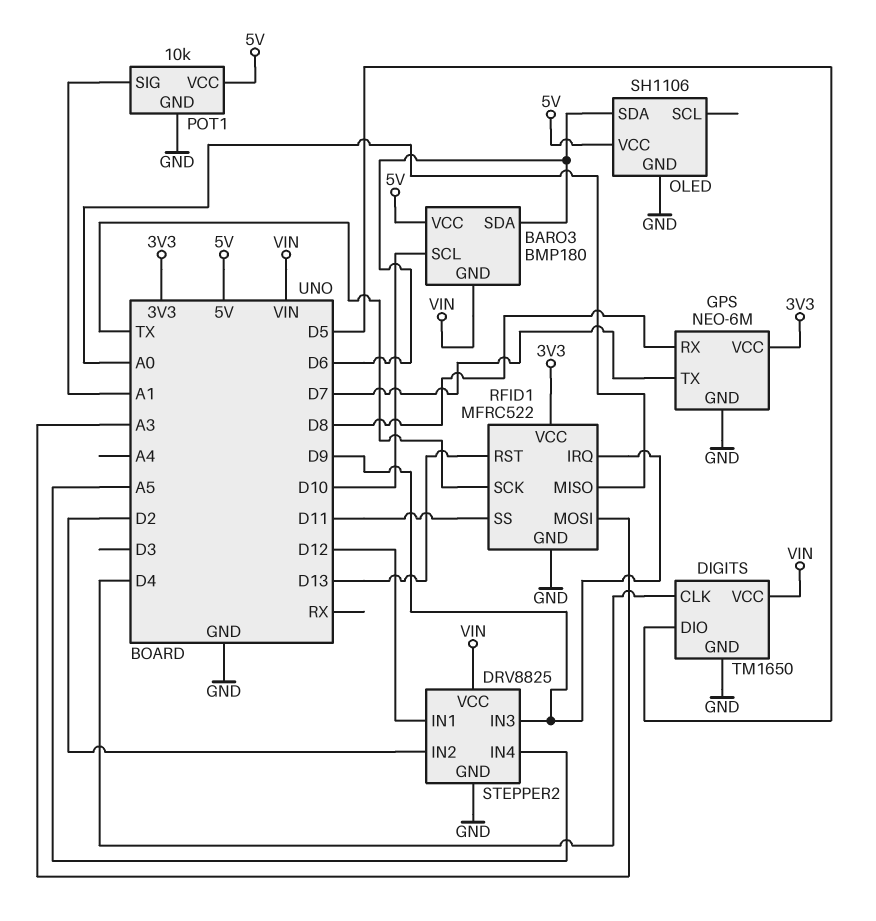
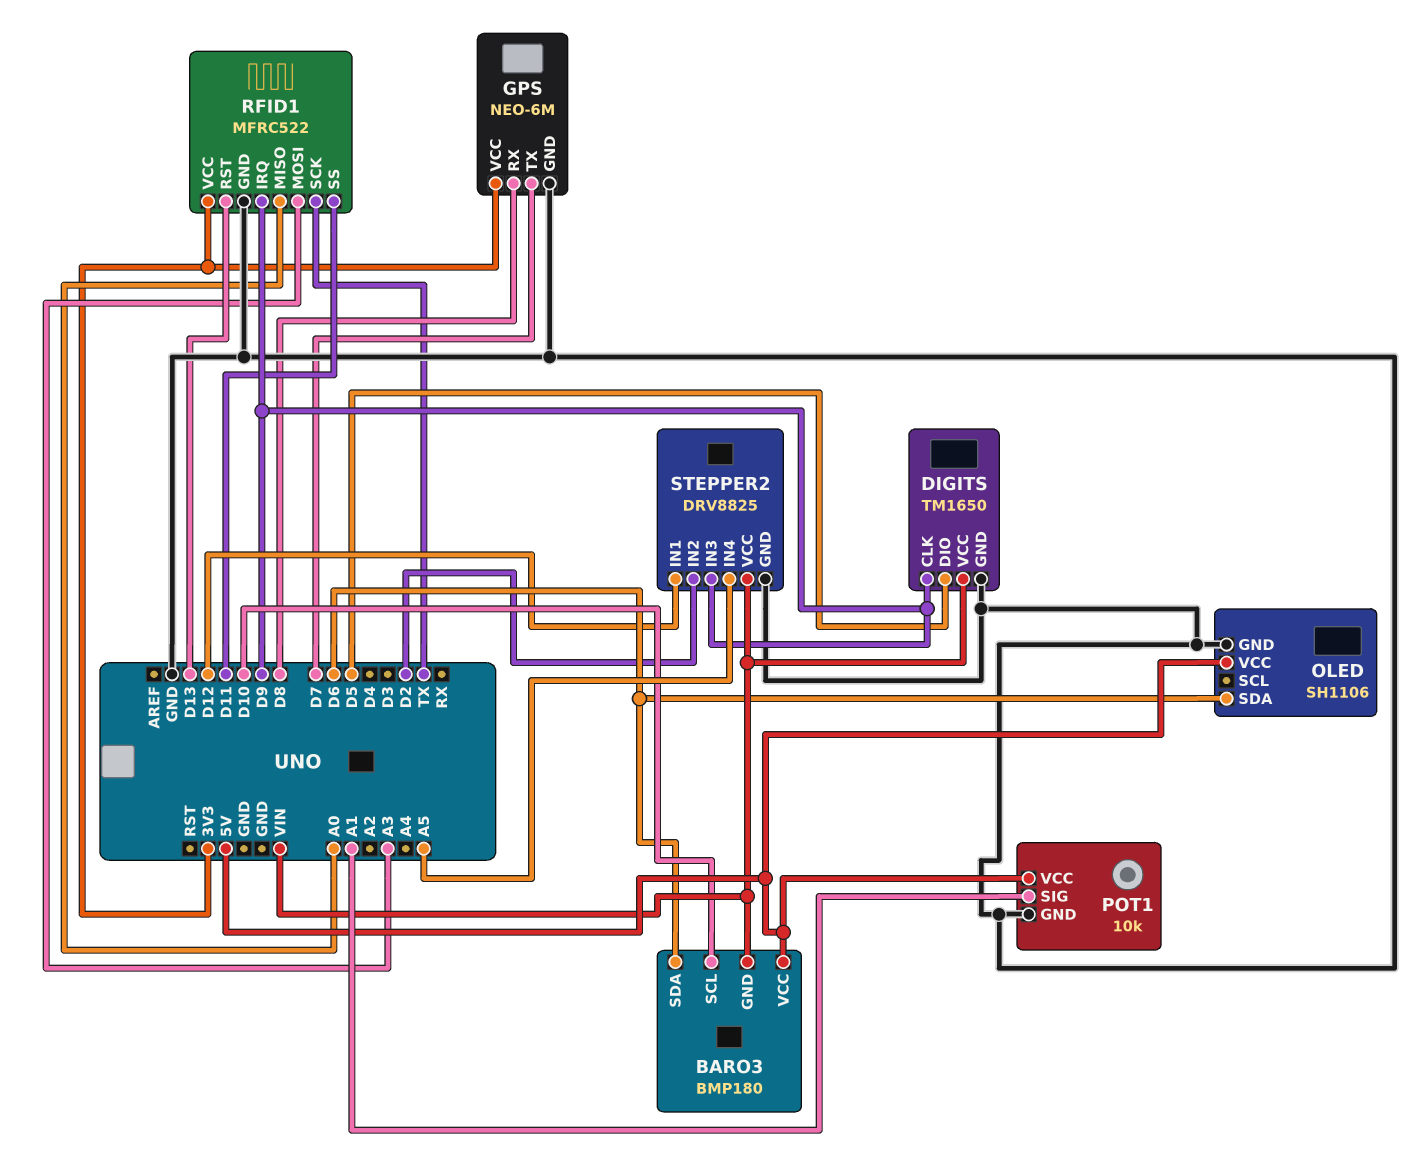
DIGITS pin CLK: D4 -> D9

